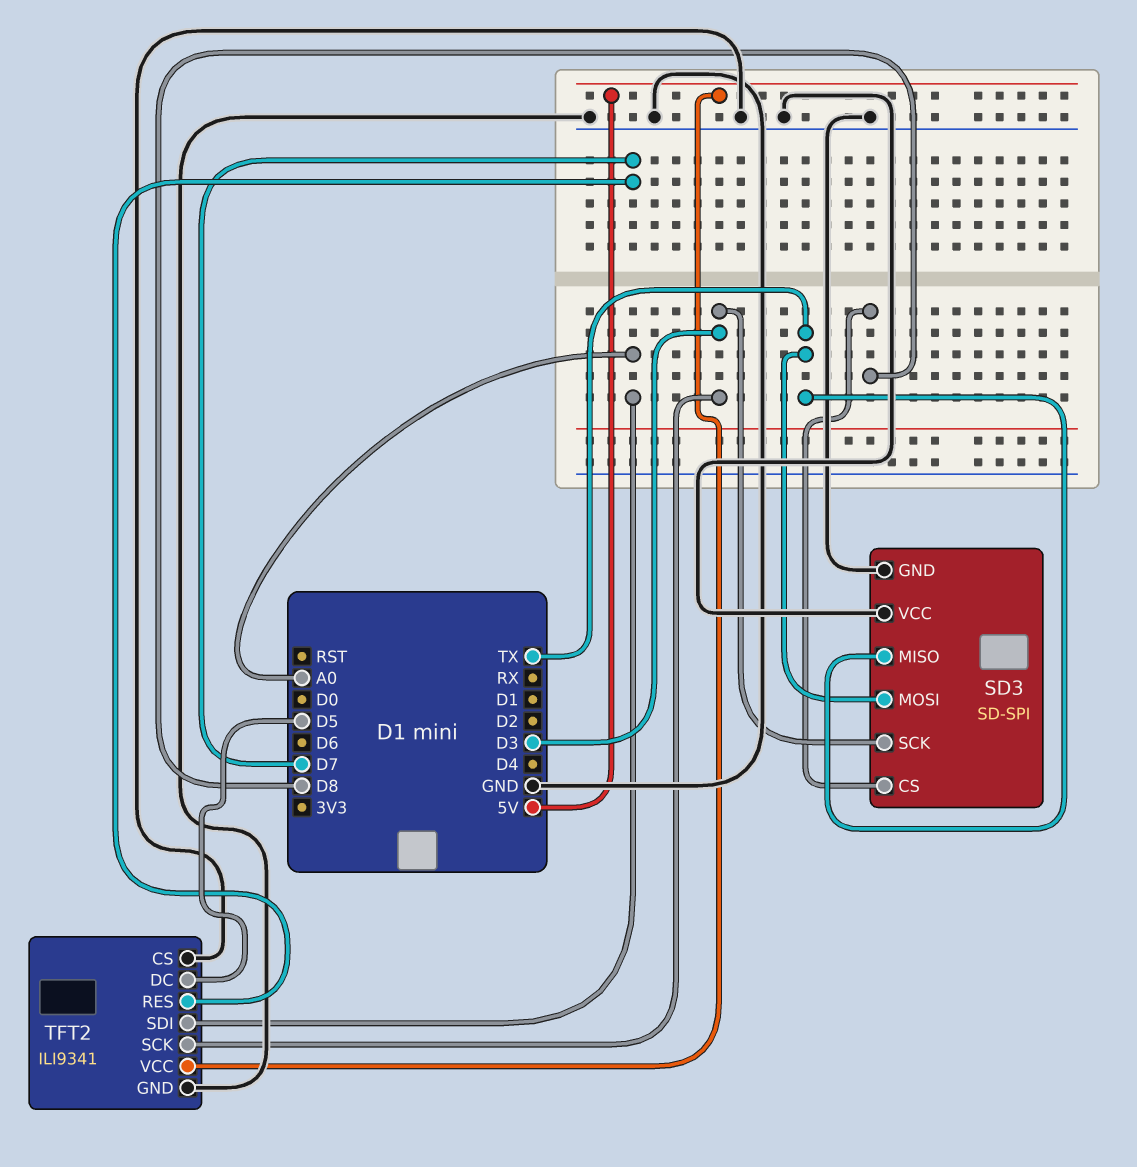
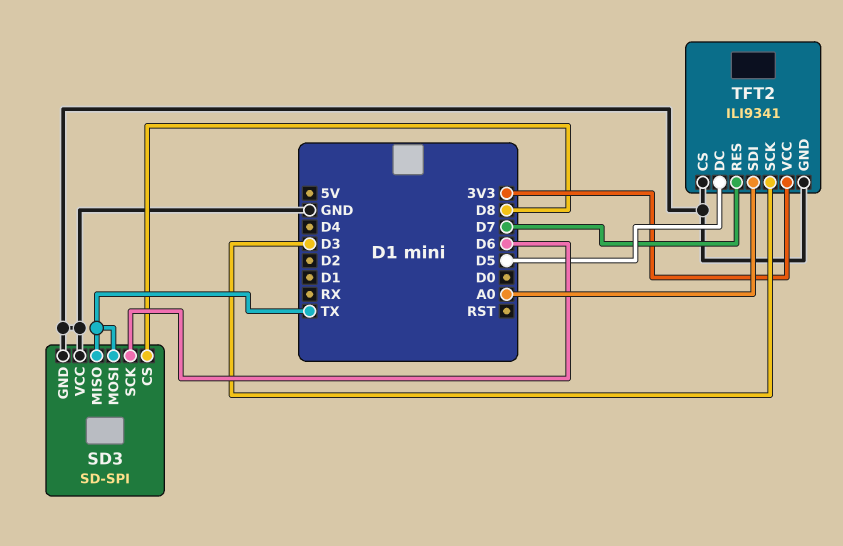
SD3 pin SCK: D3 -> D6
TFT2 pin VCC: 5V -> 3V3

